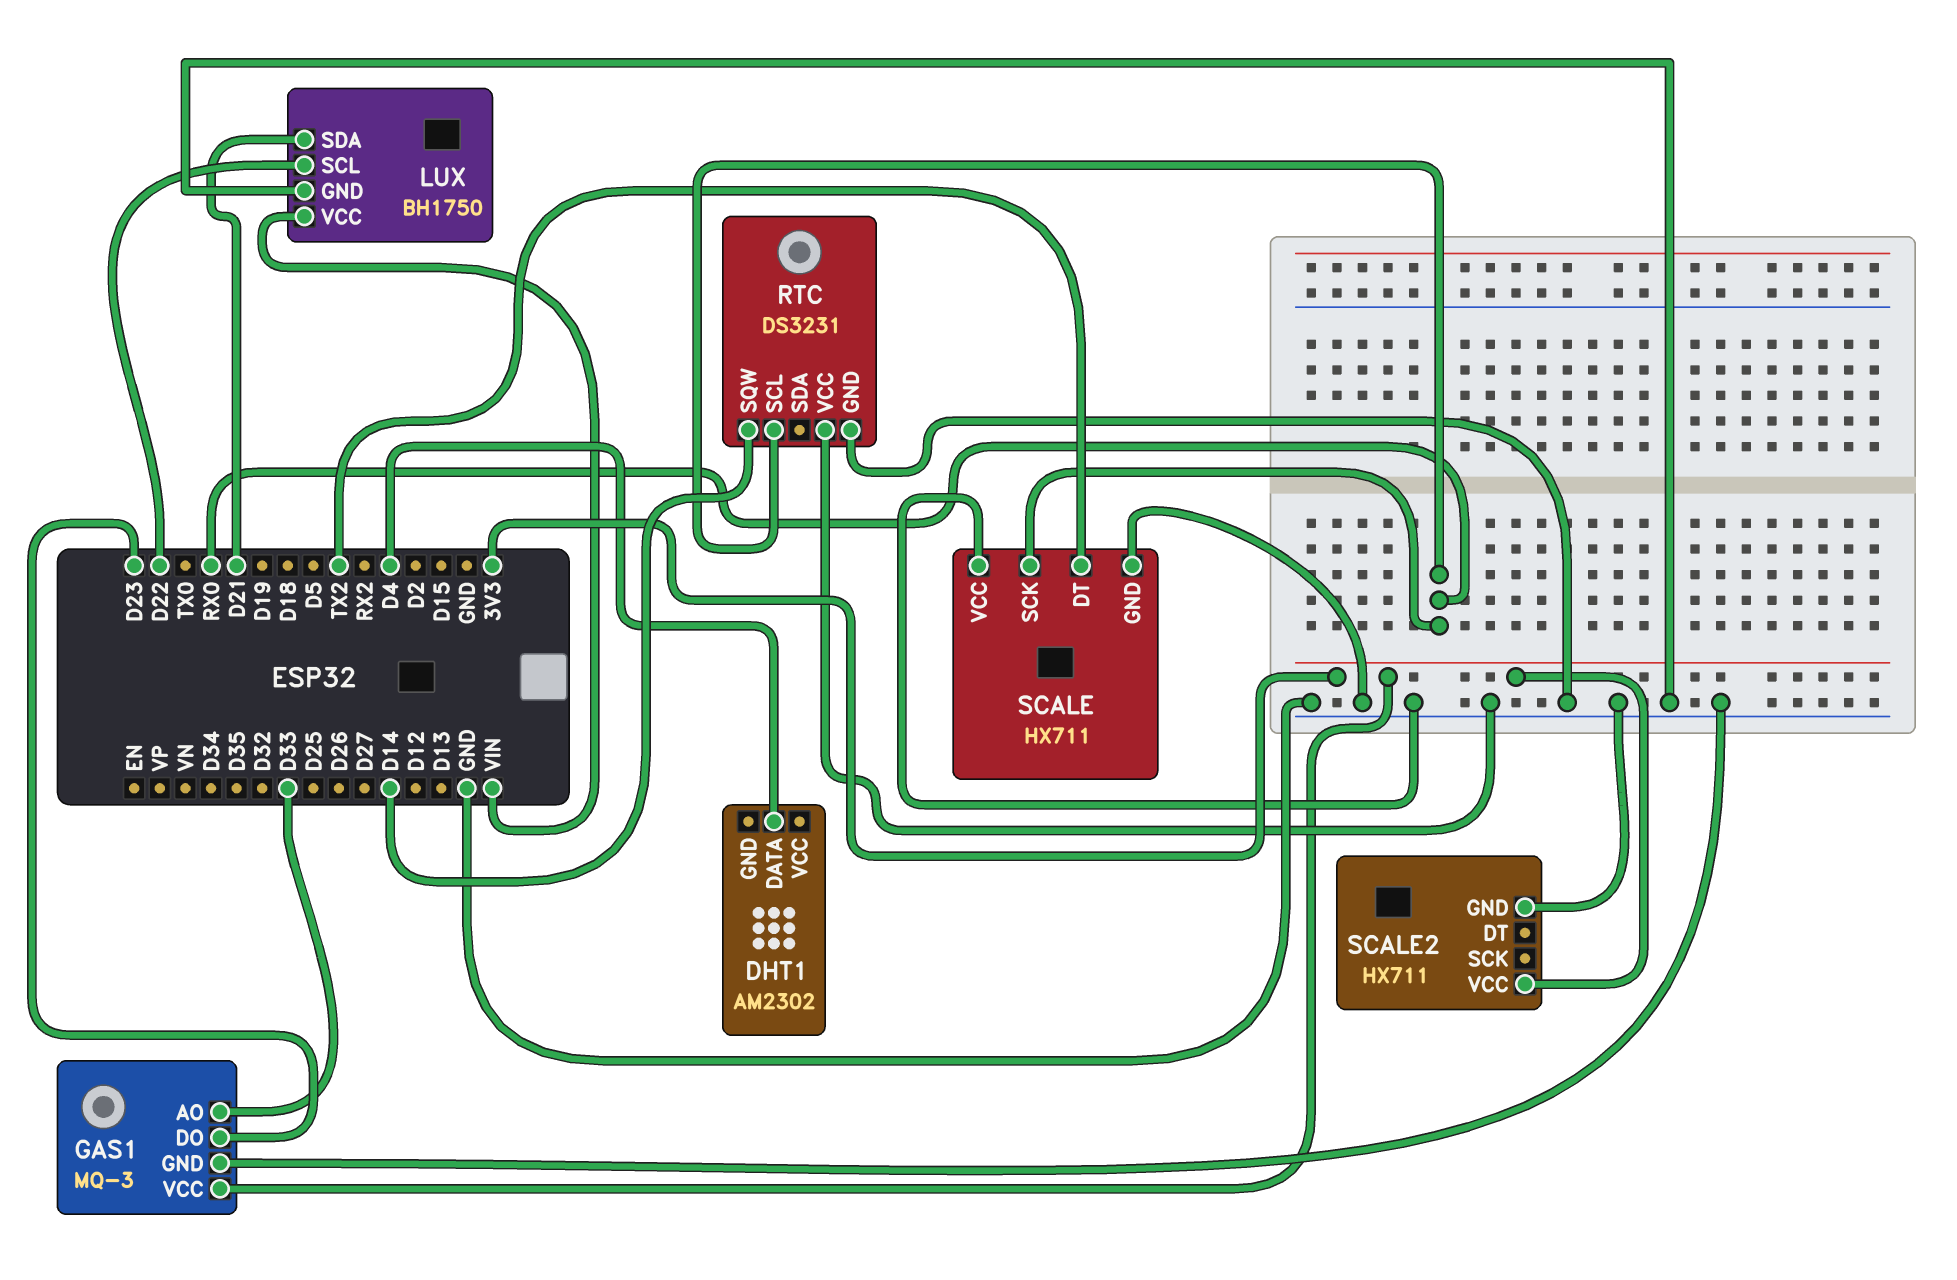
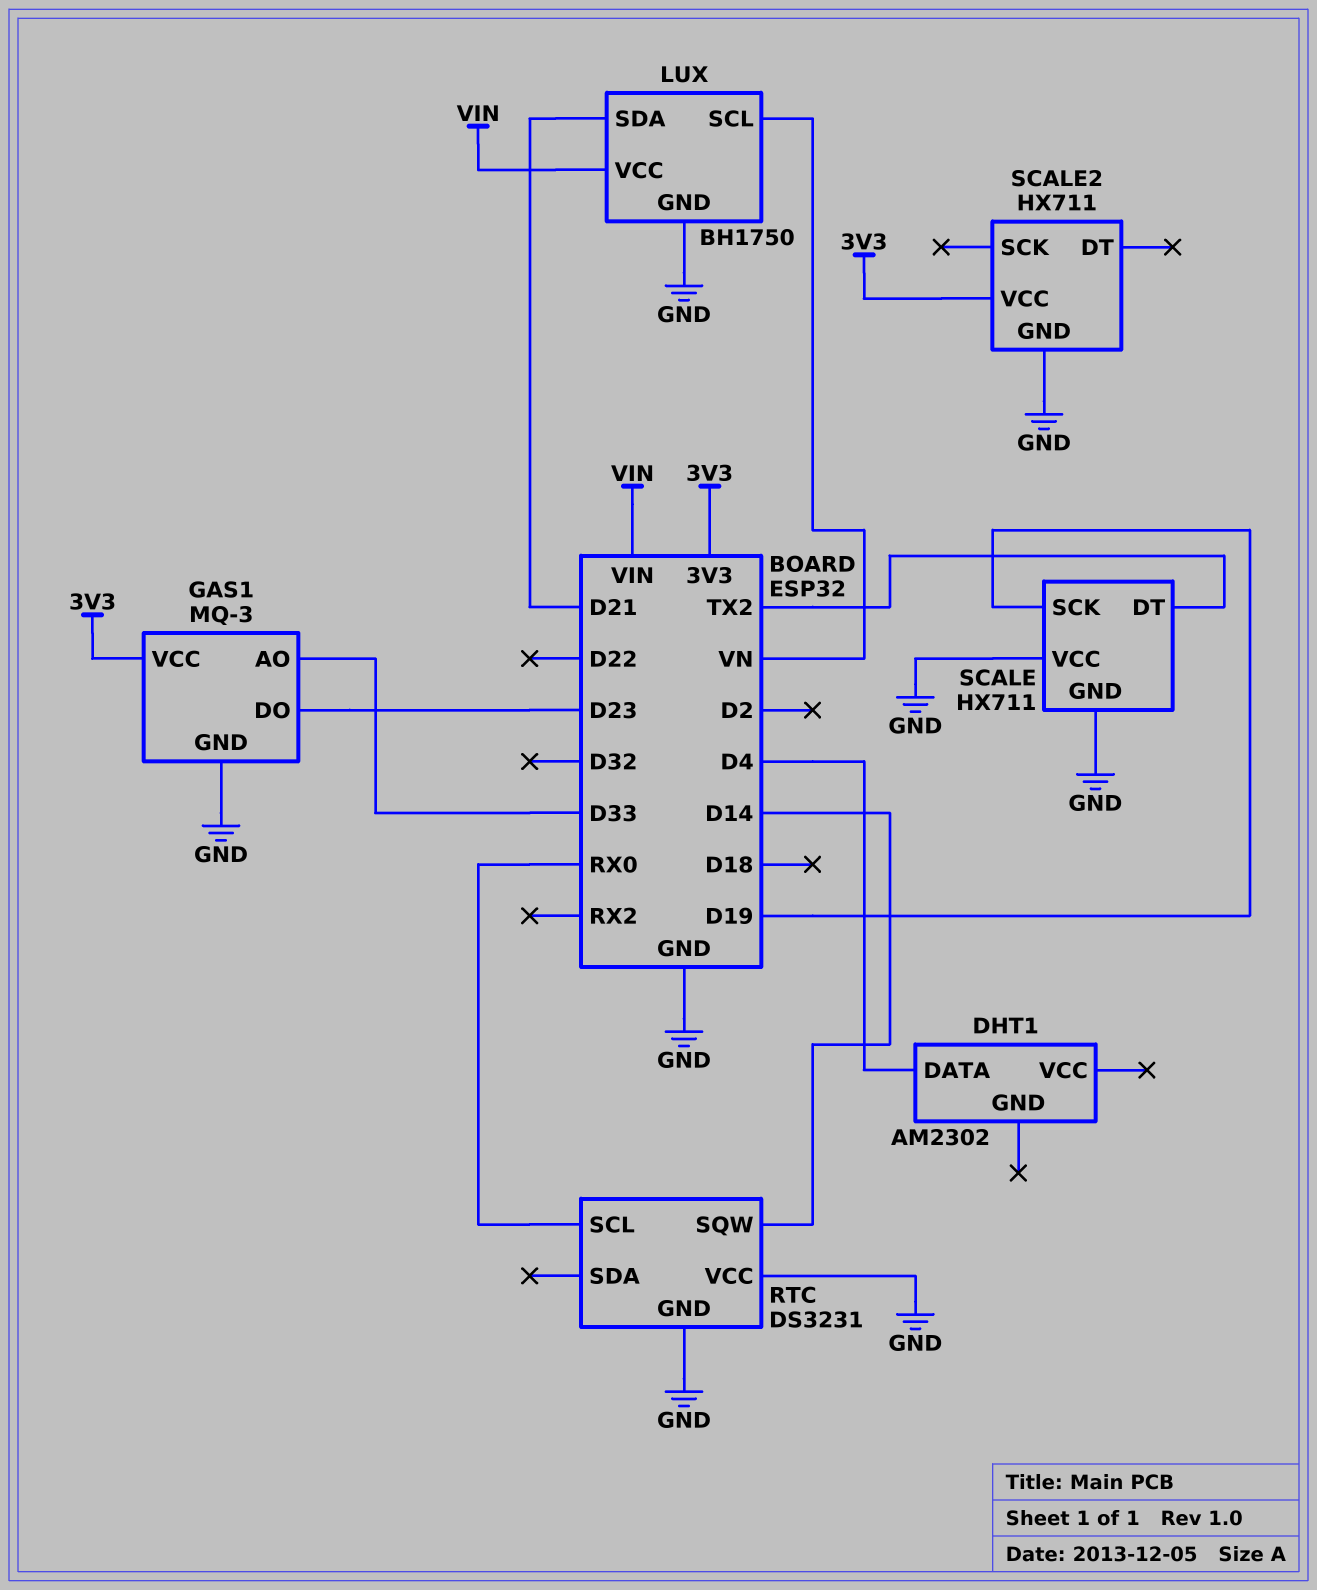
LUX pin SCL: D22 -> VN
SCALE pin SCK: RX0 -> D19

